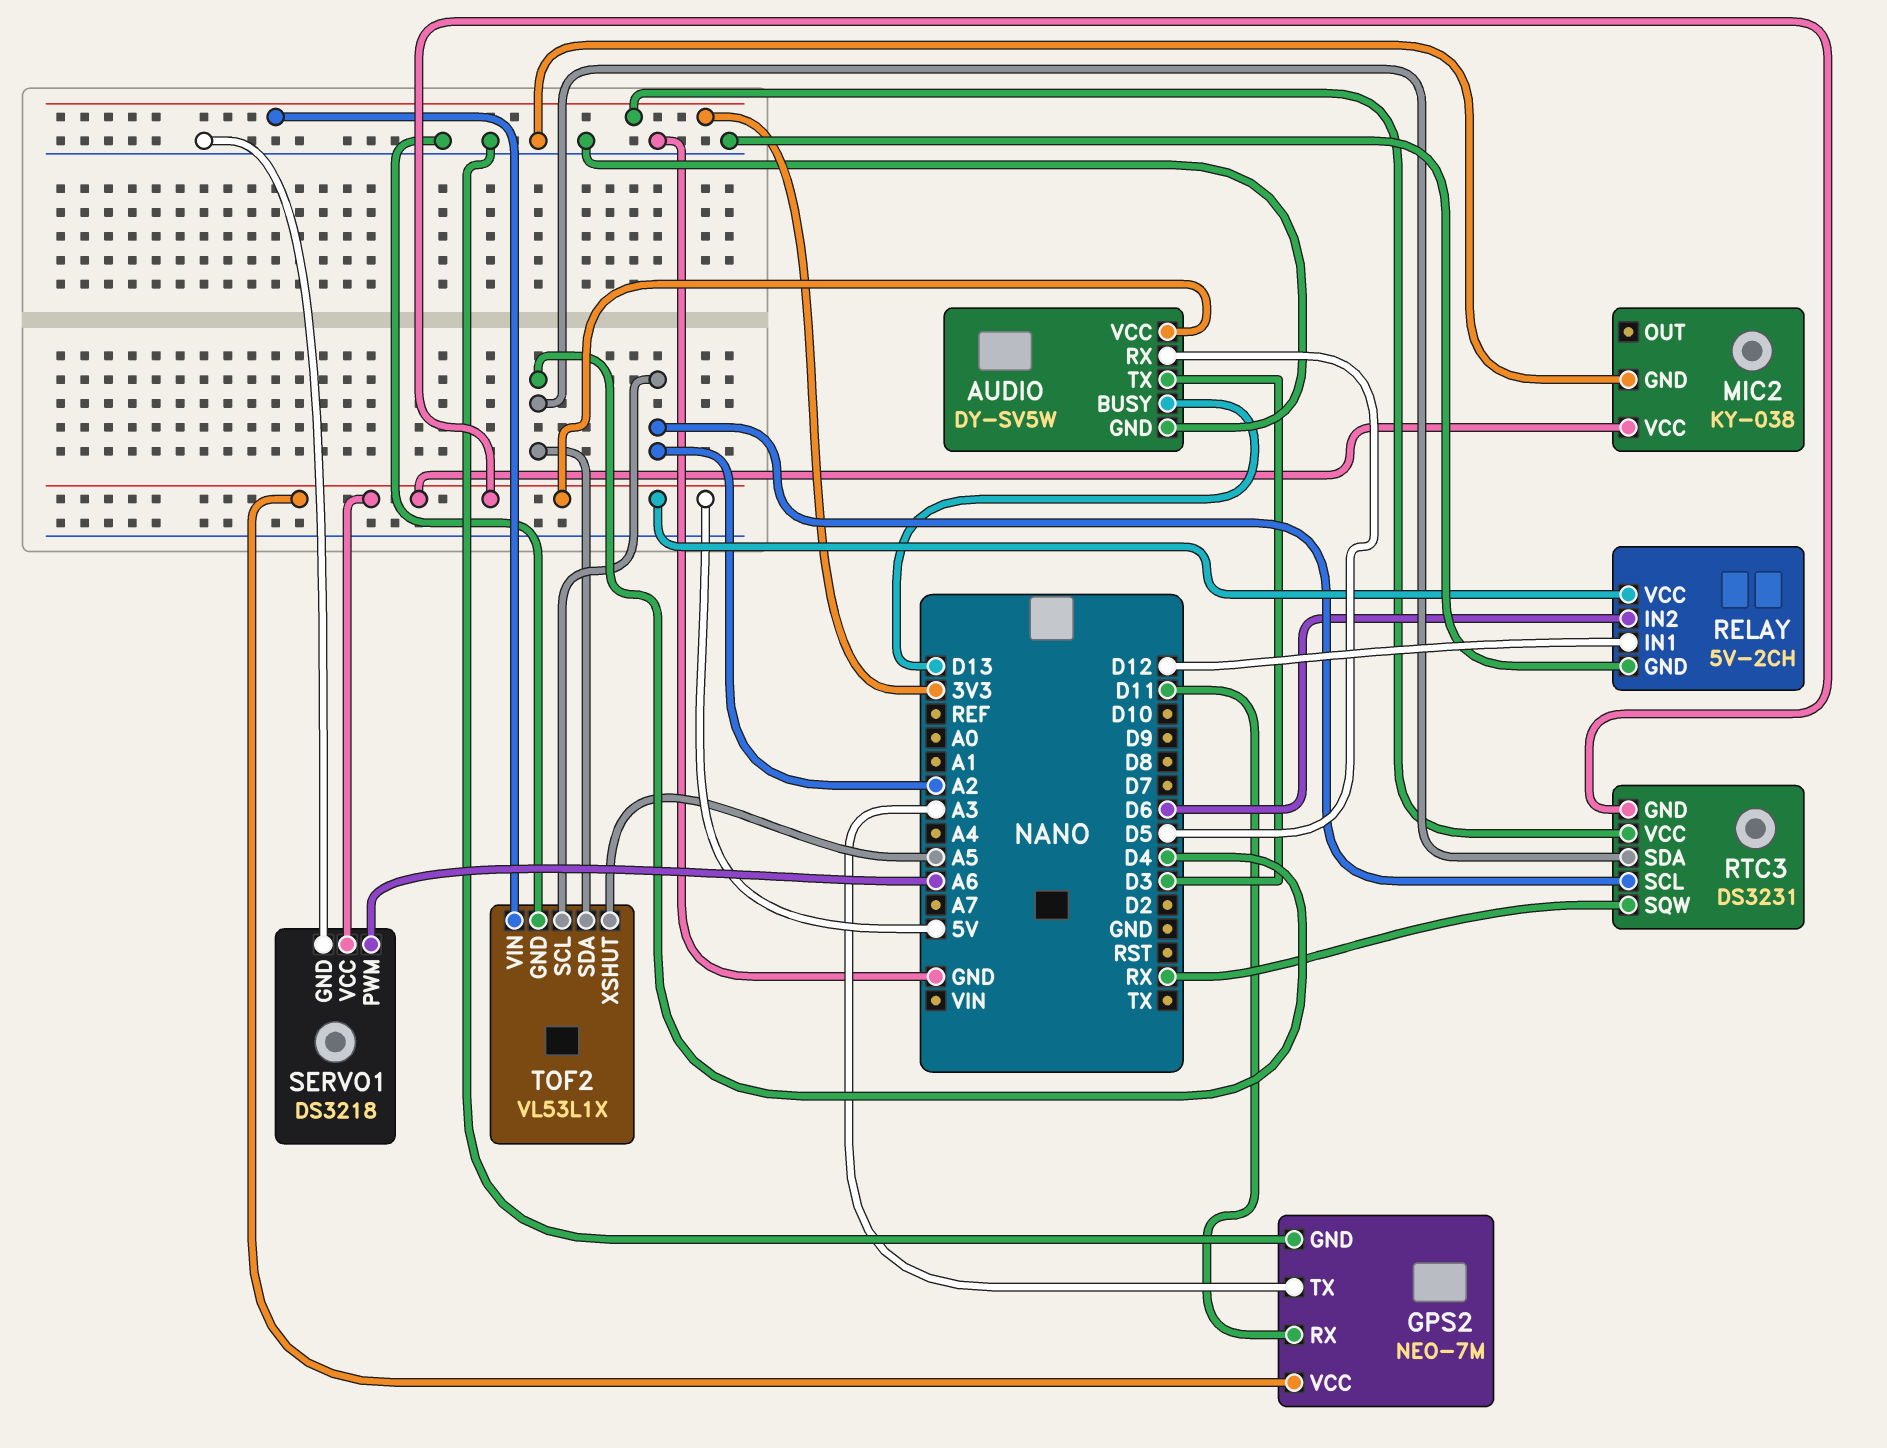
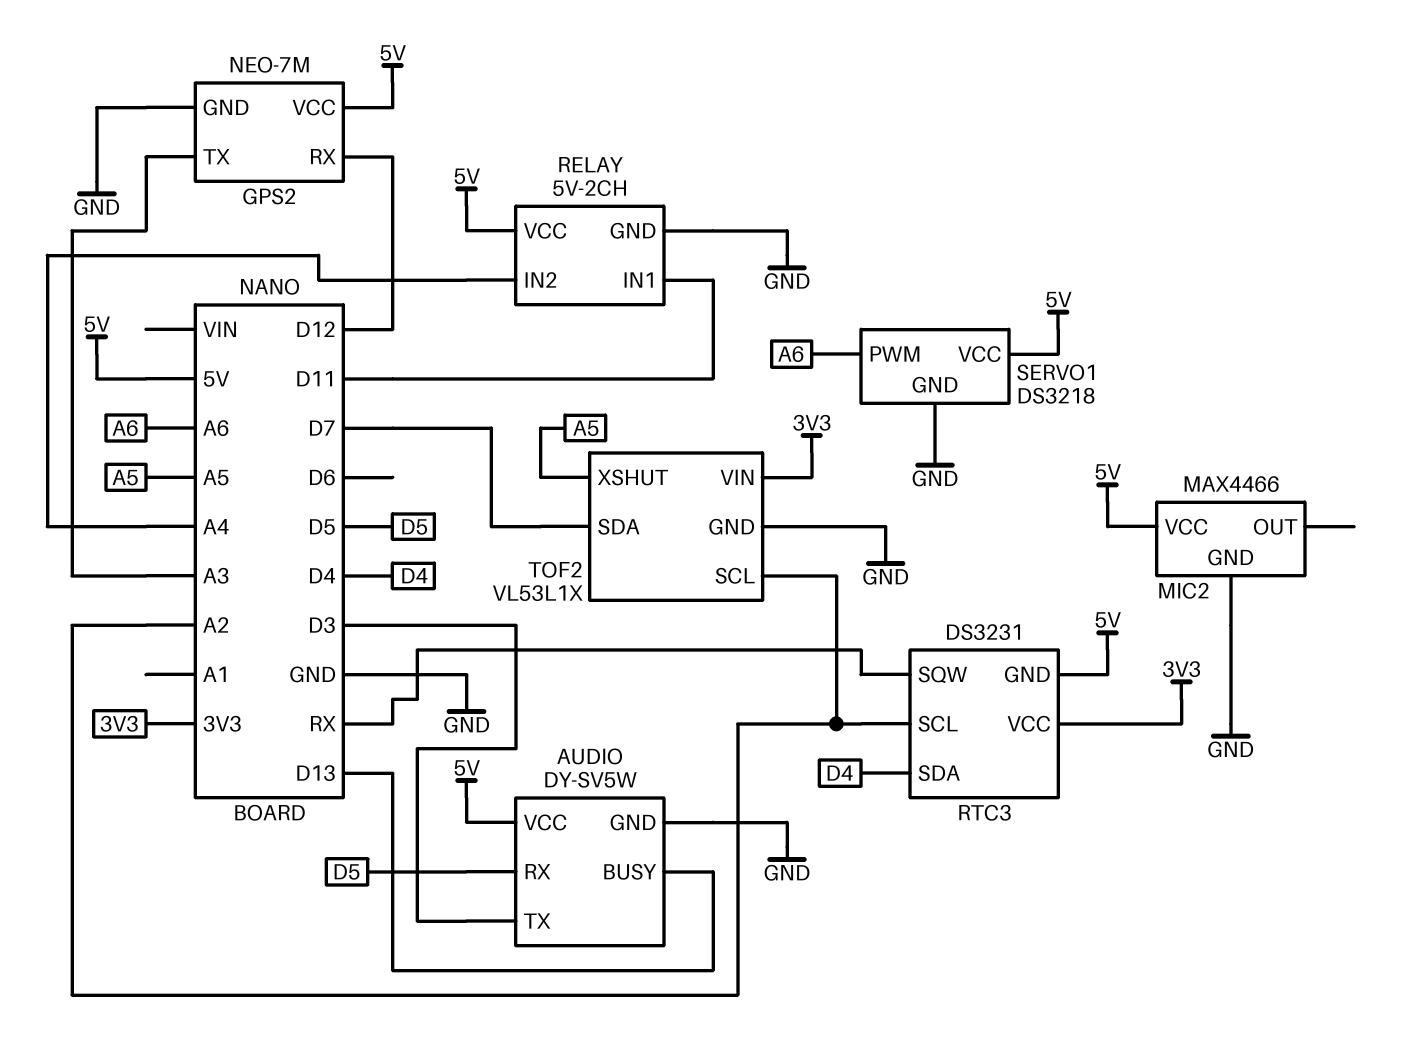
GPS2 pin RX: D11 -> D12
MIC2: KY-038 -> MAX4466
RELAY pin IN1: D12 -> D11
RELAY pin IN2: D6 -> A4
TOF2 pin SDA: D4 -> D7

